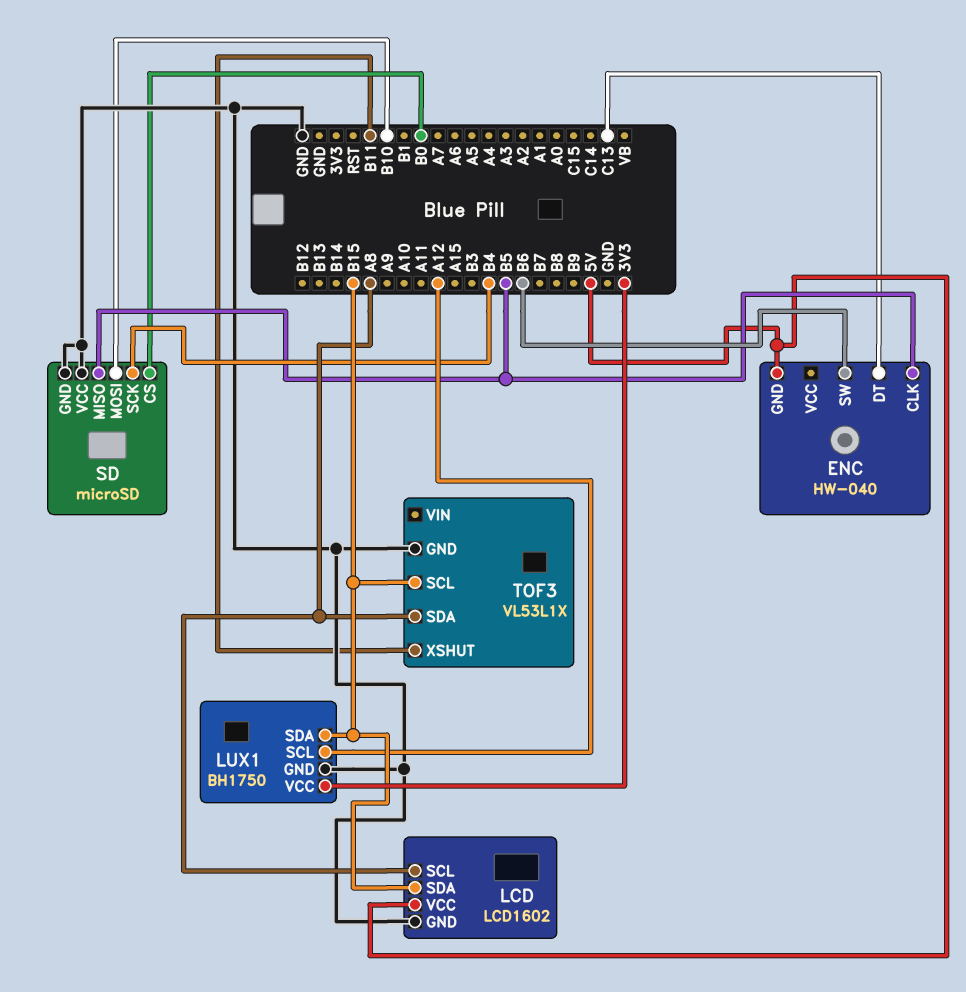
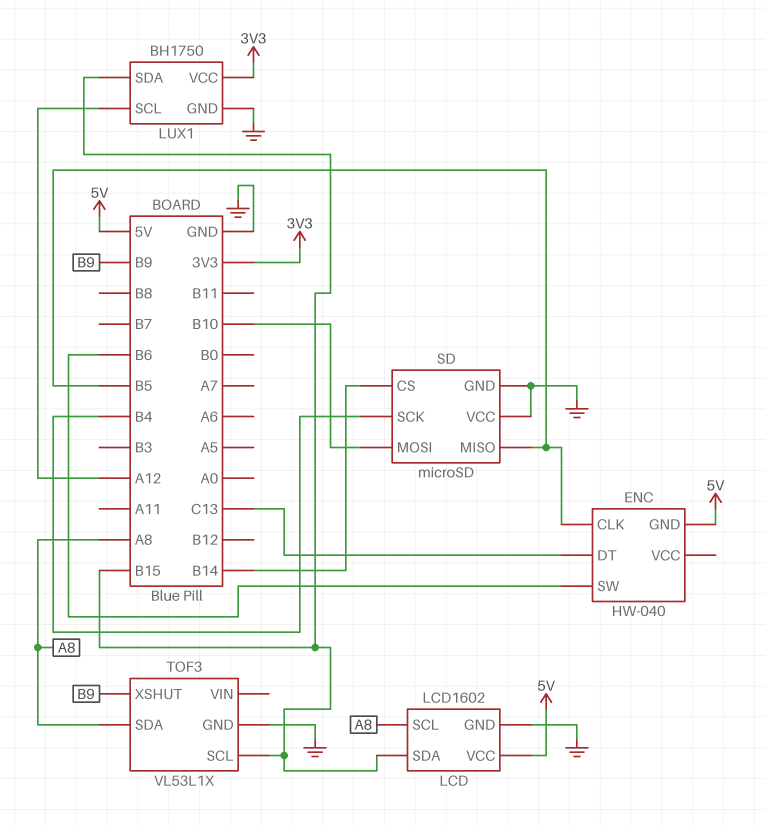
SD pin CS: B0 -> B14
TOF3 pin XSHUT: B11 -> B9

